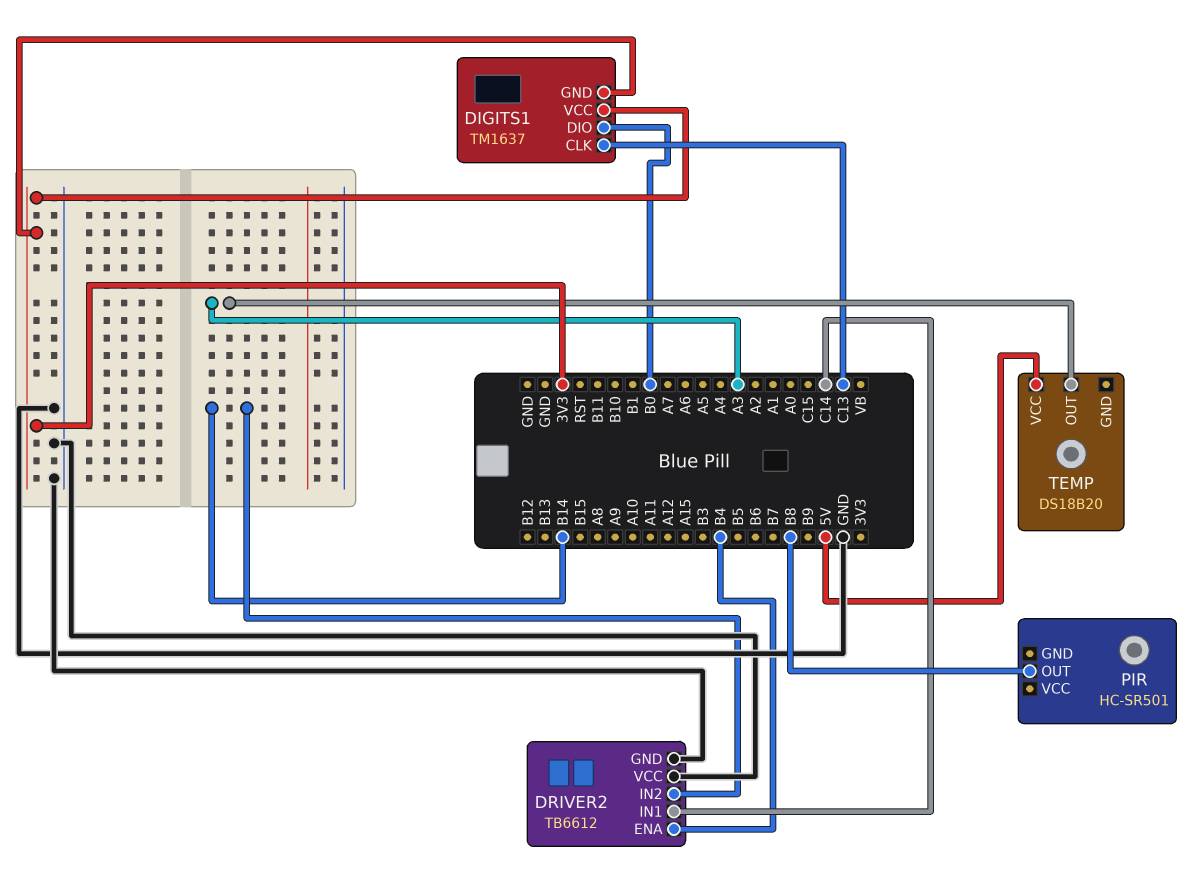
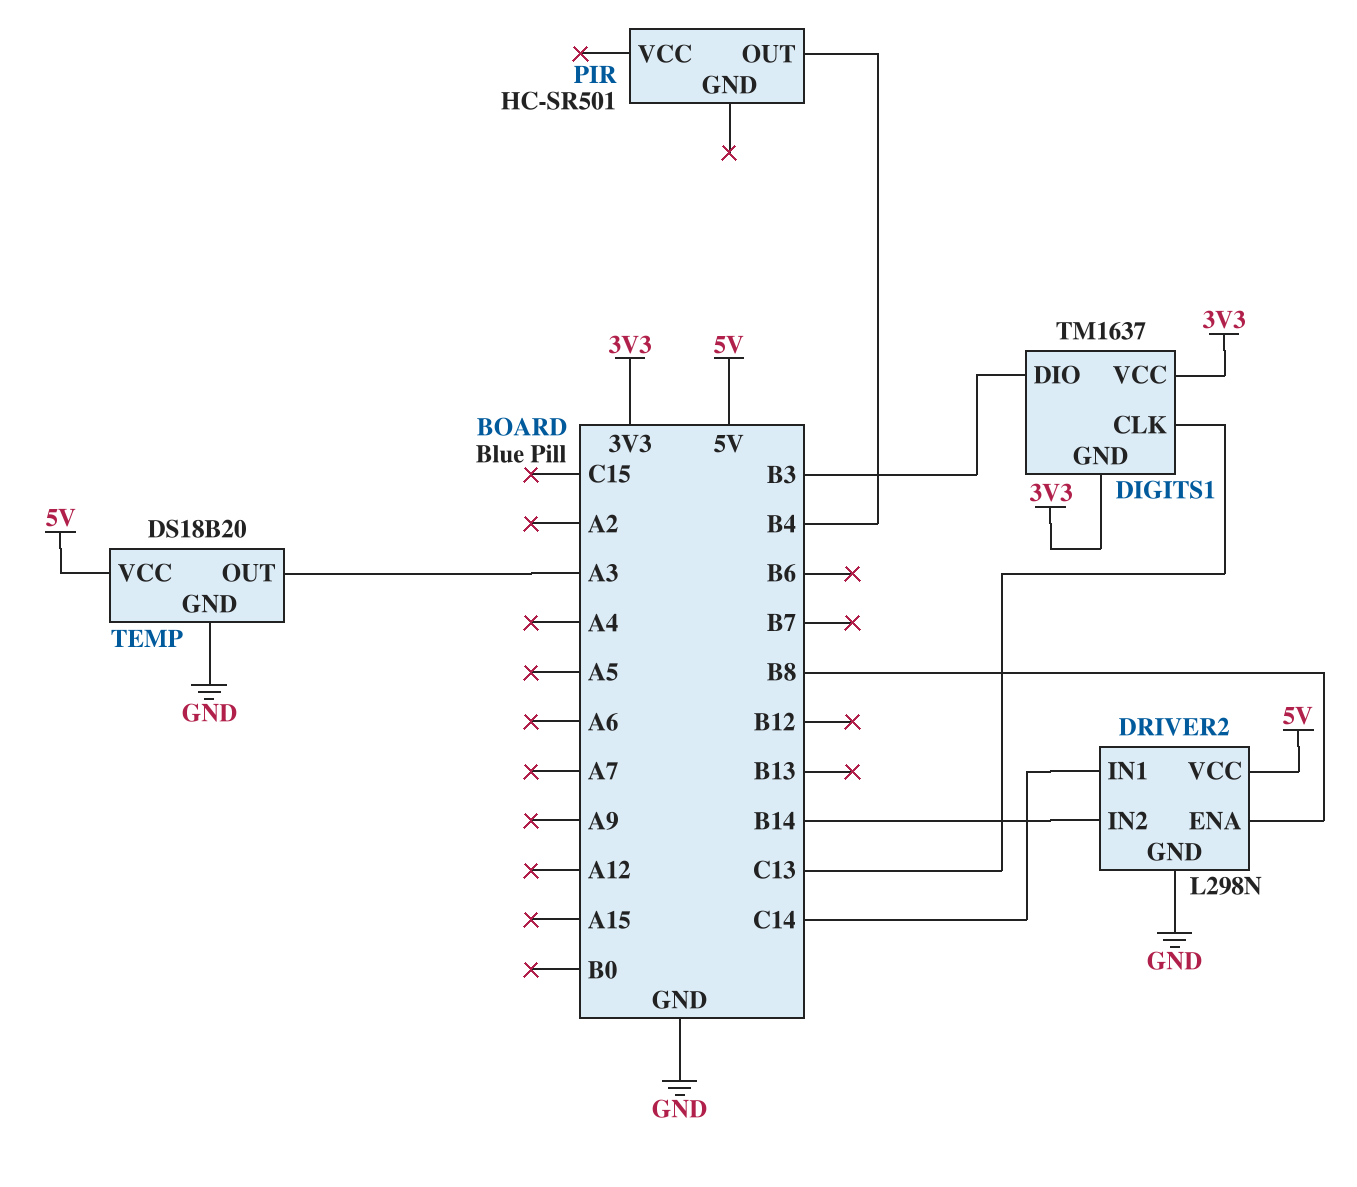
DIGITS1 pin DIO: B0 -> B3
DRIVER2: TB6612 -> L298N
DRIVER2 pin ENA: B4 -> B8
DRIVER2 pin VCC: GND -> 5V
PIR pin OUT: B8 -> B4
TEMP pin GND: none -> GND

